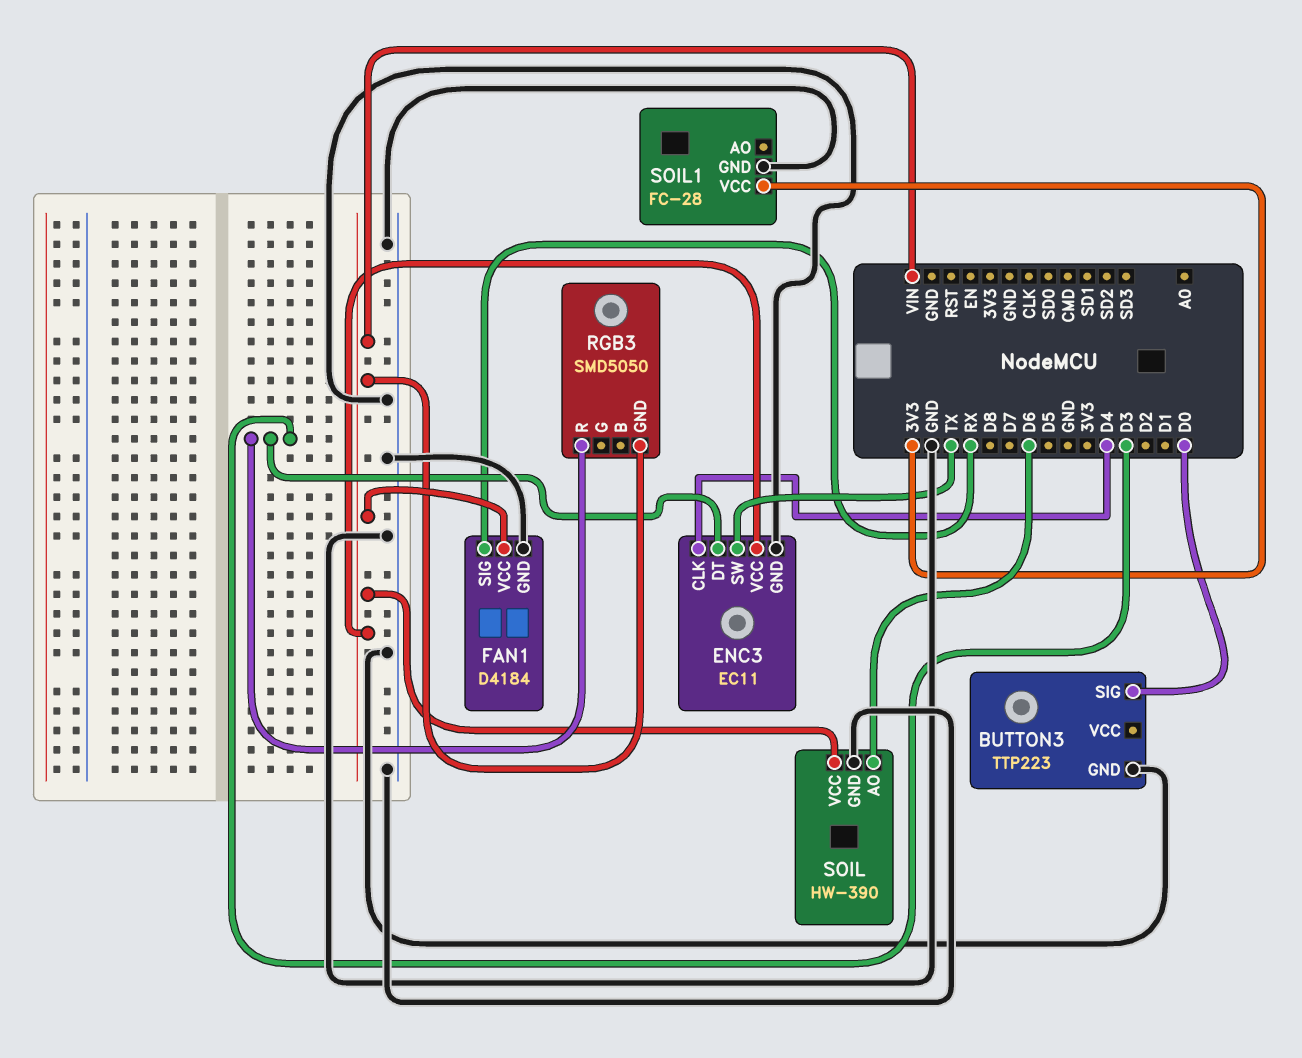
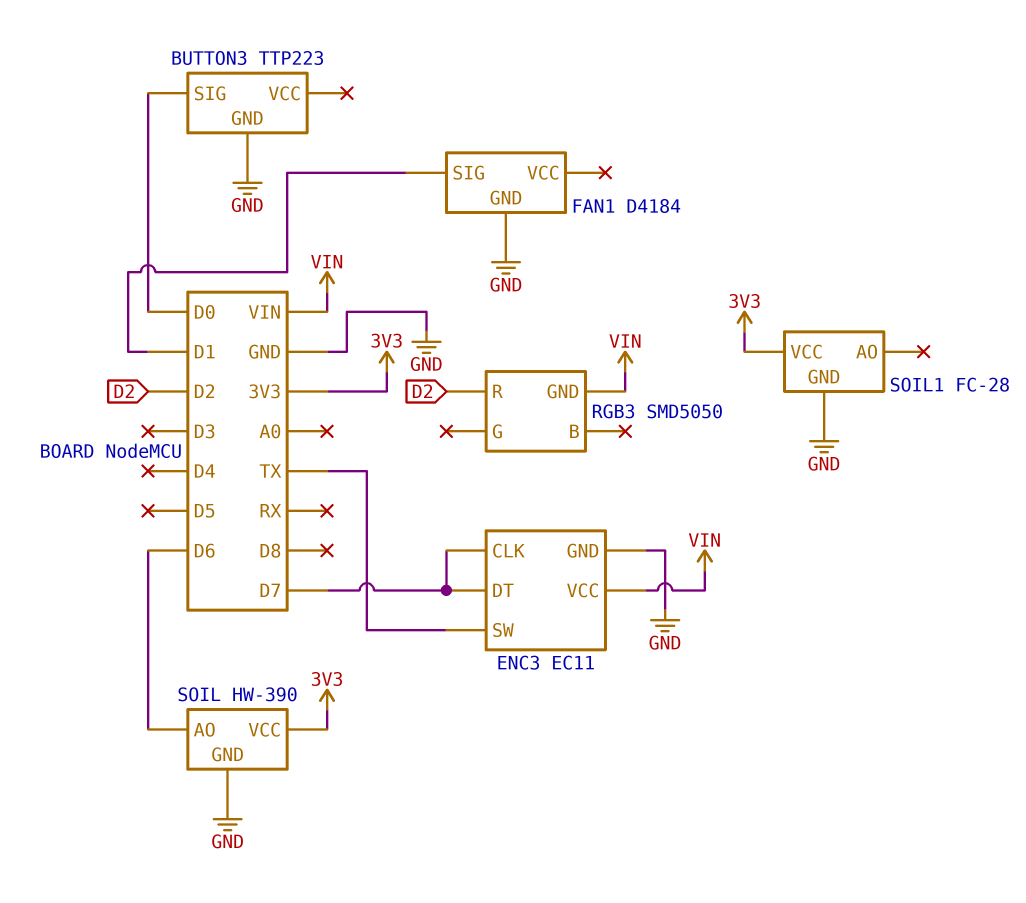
ENC3 pin CLK: D4 -> D7
ENC3 pin DT: D3 -> D7
FAN1 pin SIG: RX -> D1
FAN1 pin VCC: VIN -> none
RGB3 pin R: D3 -> D2
SOIL pin VCC: VIN -> 3V3

